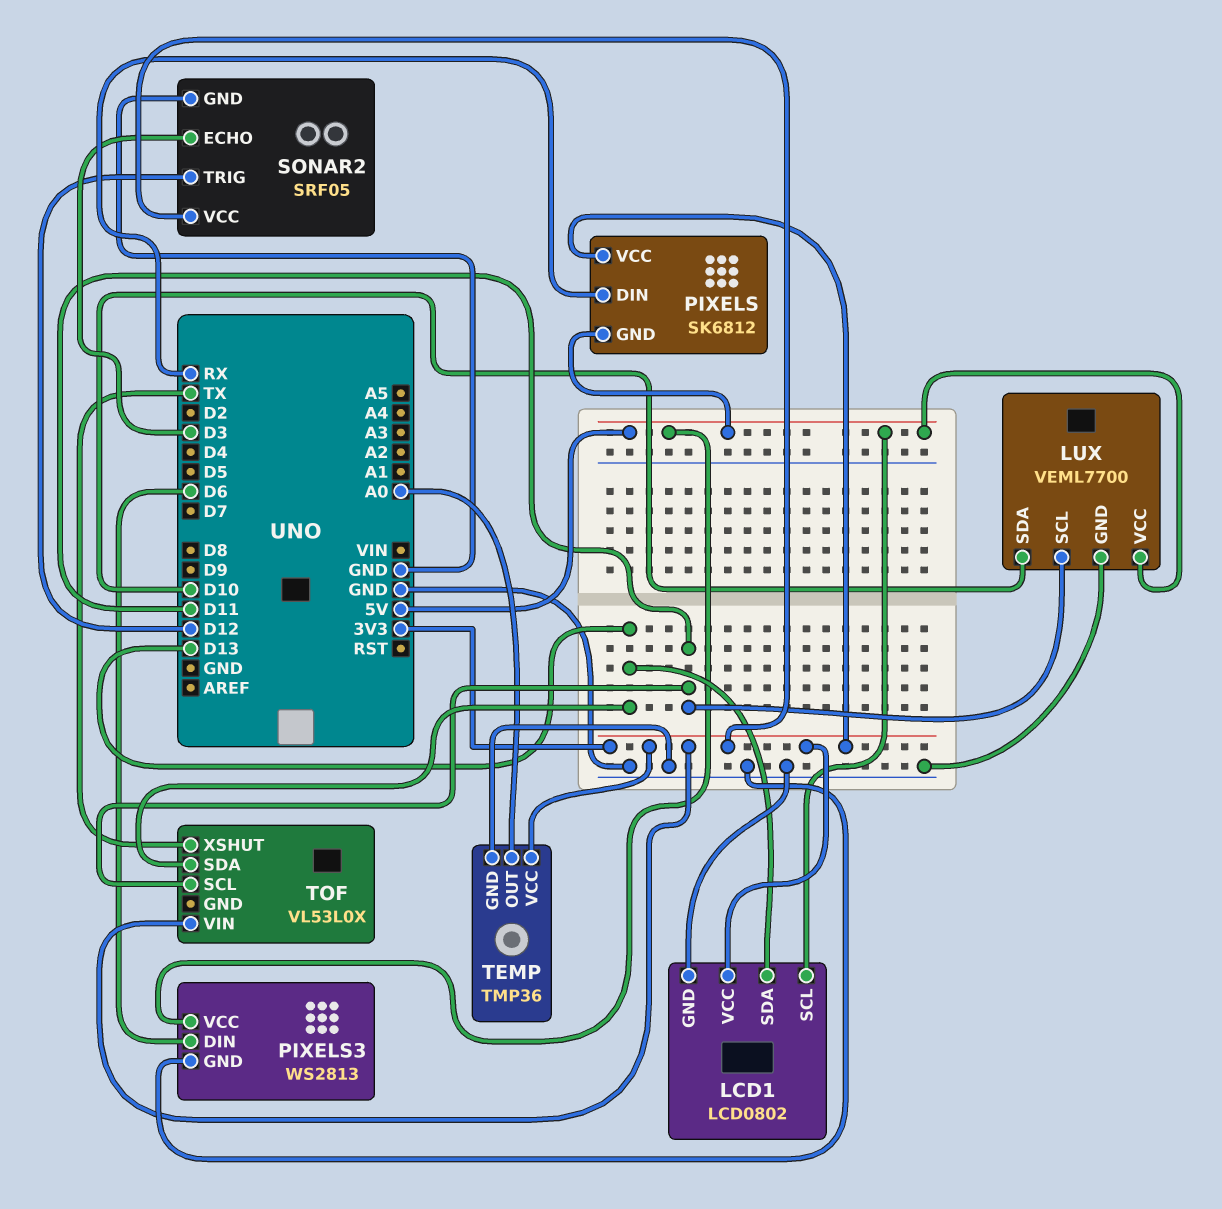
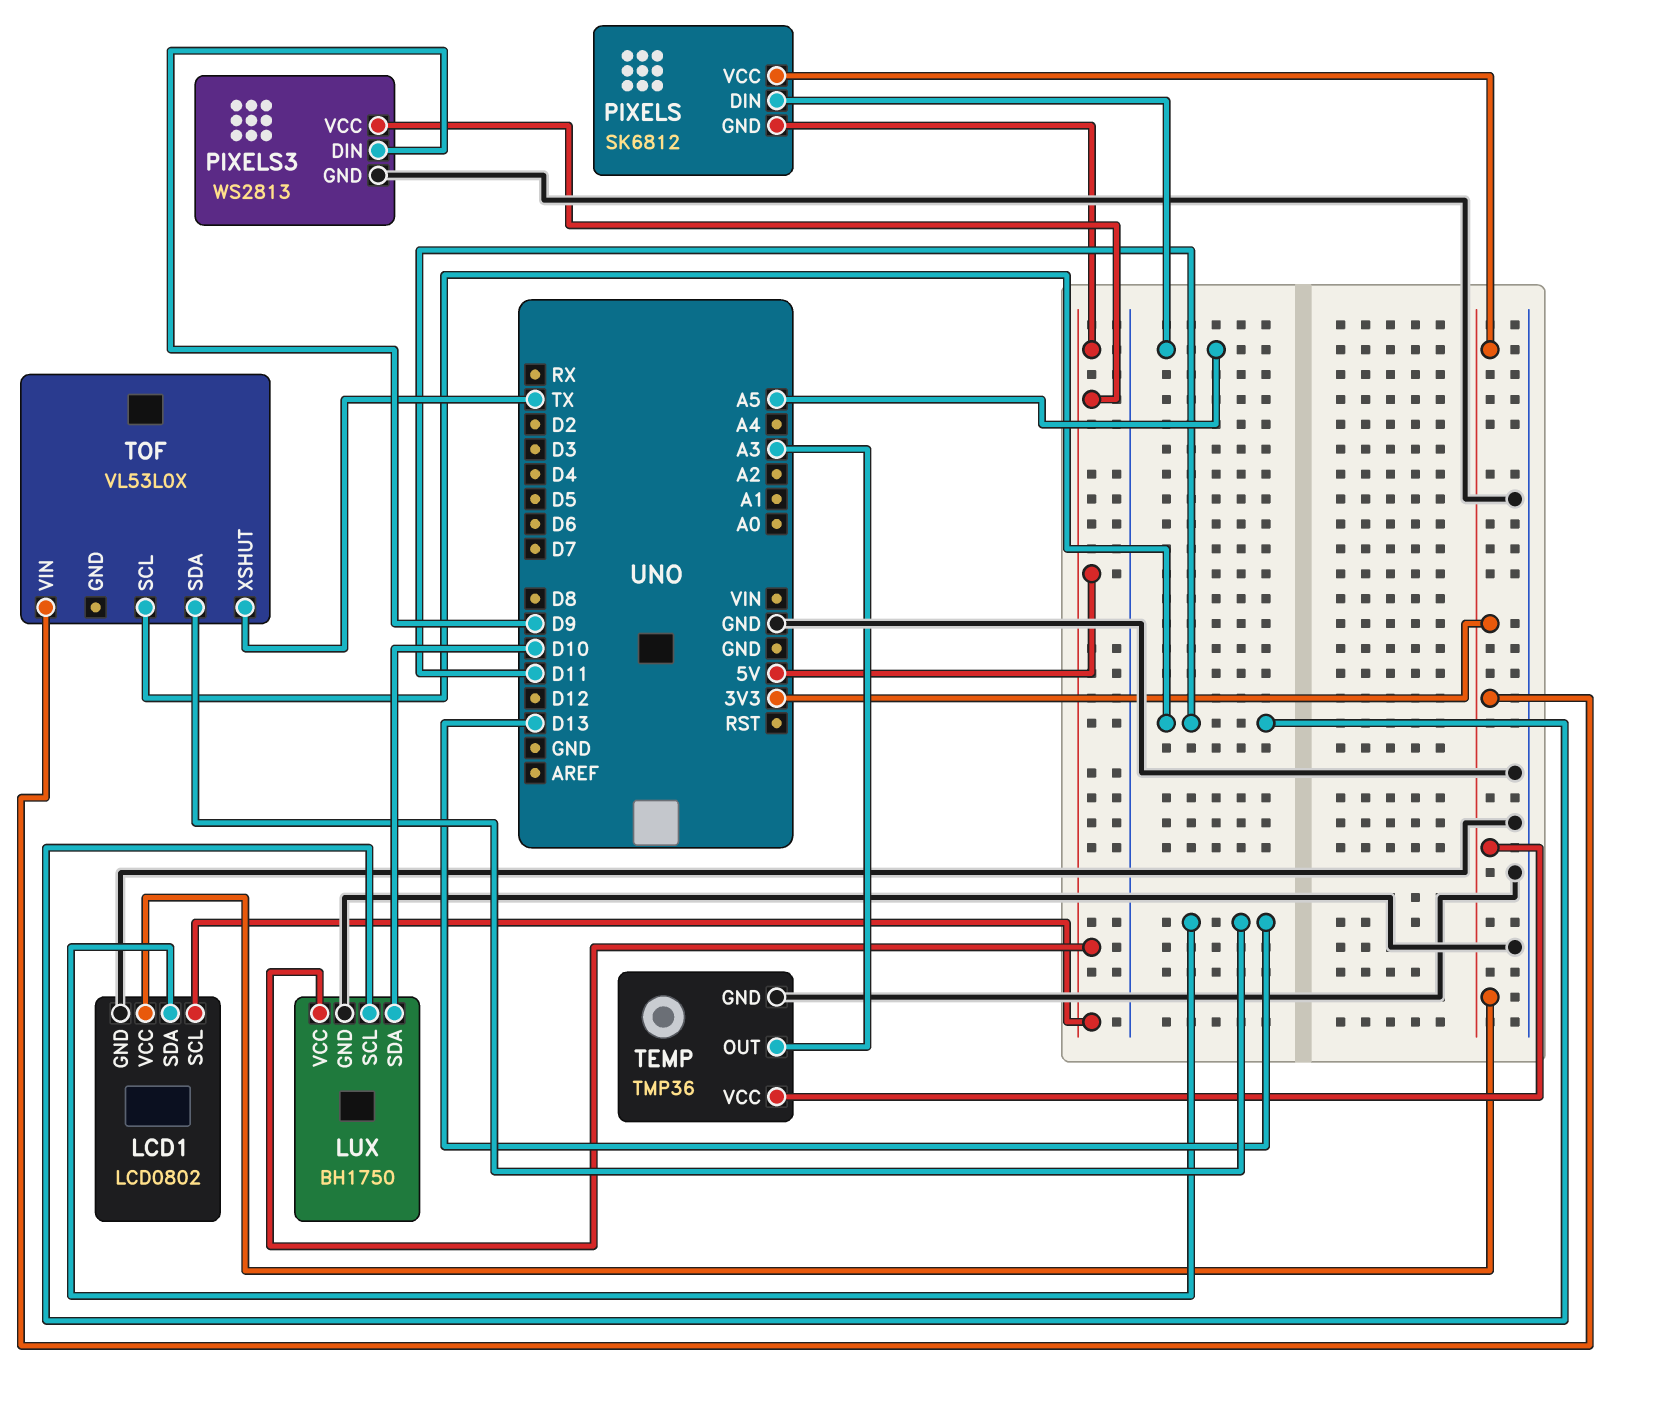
LUX: VEML7700 -> BH1750
PIXELS pin DIN: RX -> A5
PIXELS3 pin DIN: D6 -> D9
SONAR2: SRF05 -> none
SONAR2 pin ECHO: D3 -> none
SONAR2 pin GND: GND -> none
SONAR2 pin TRIG: D12 -> none
SONAR2 pin VCC: 3V3 -> none
TEMP pin OUT: A0 -> A3

